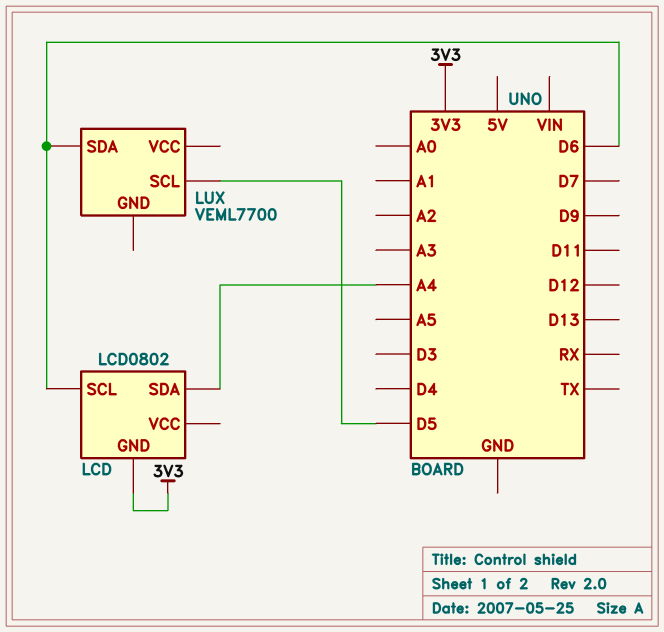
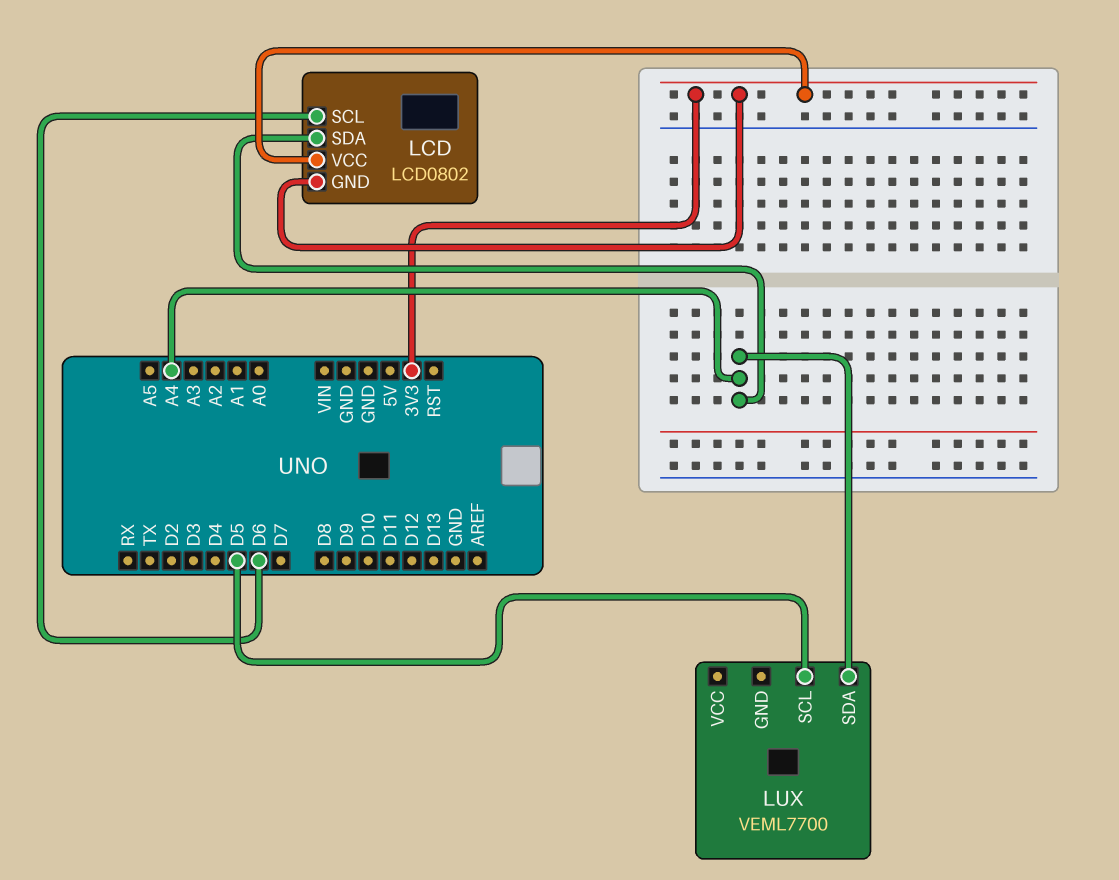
LCD pin VCC: none -> 3V3
LUX pin SDA: D6 -> A4

